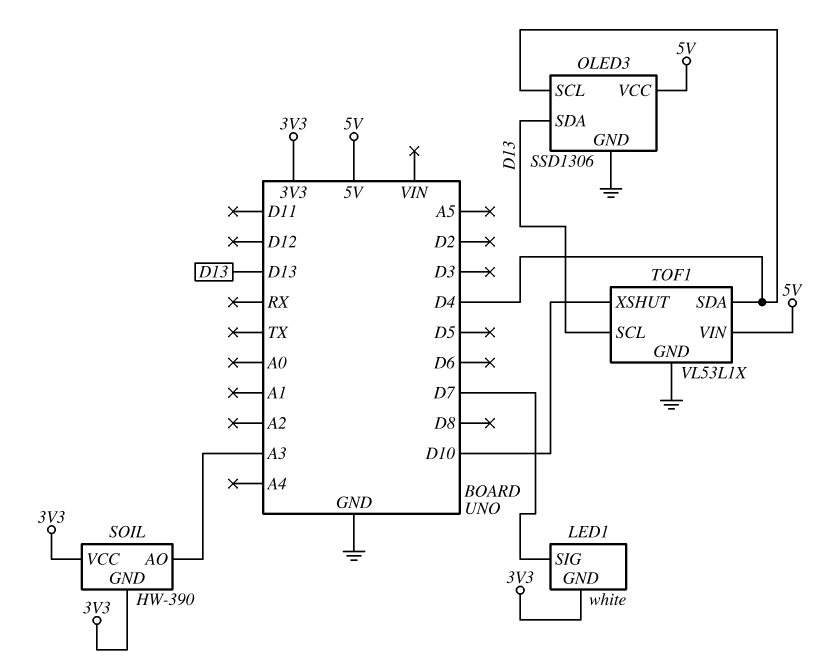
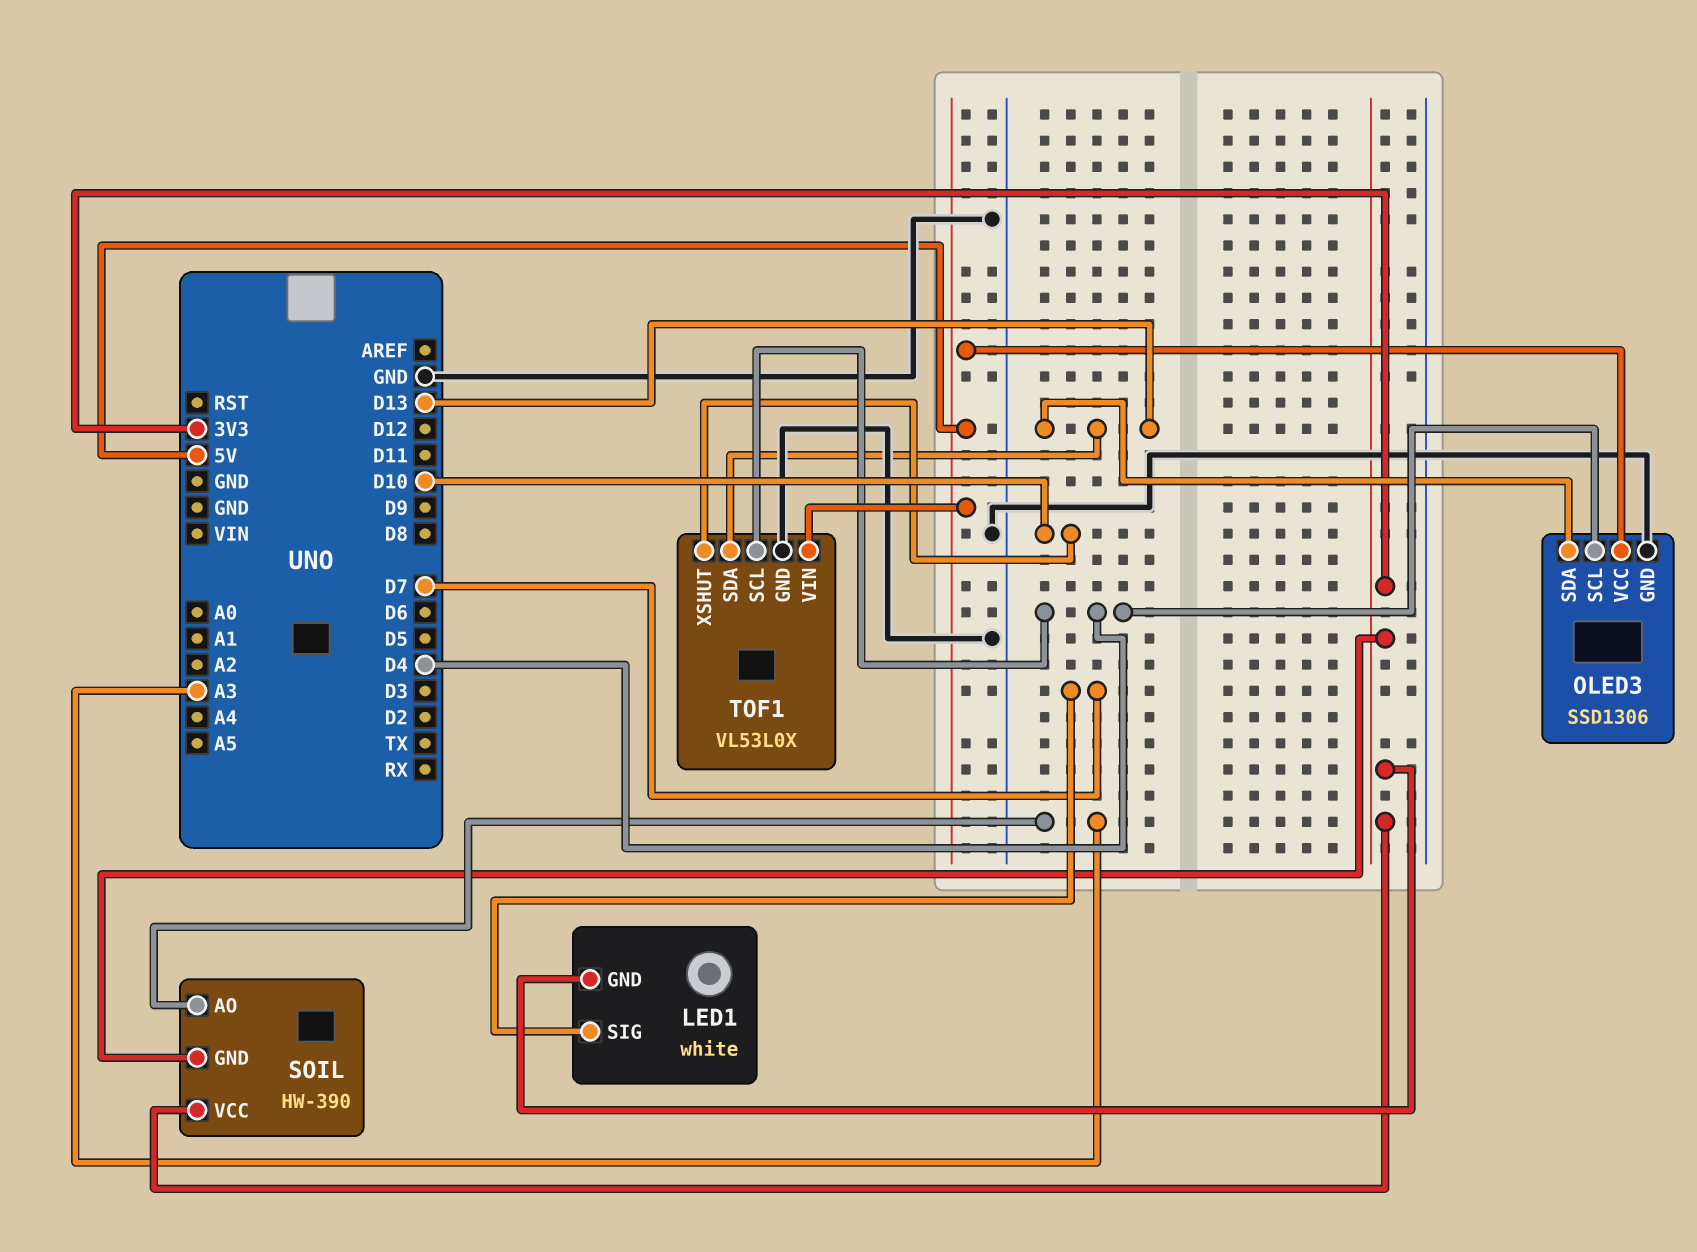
TOF1: VL53L1X -> VL53L0X
TOF1 pin SCL: D13 -> D4
TOF1 pin SDA: D4 -> D13

